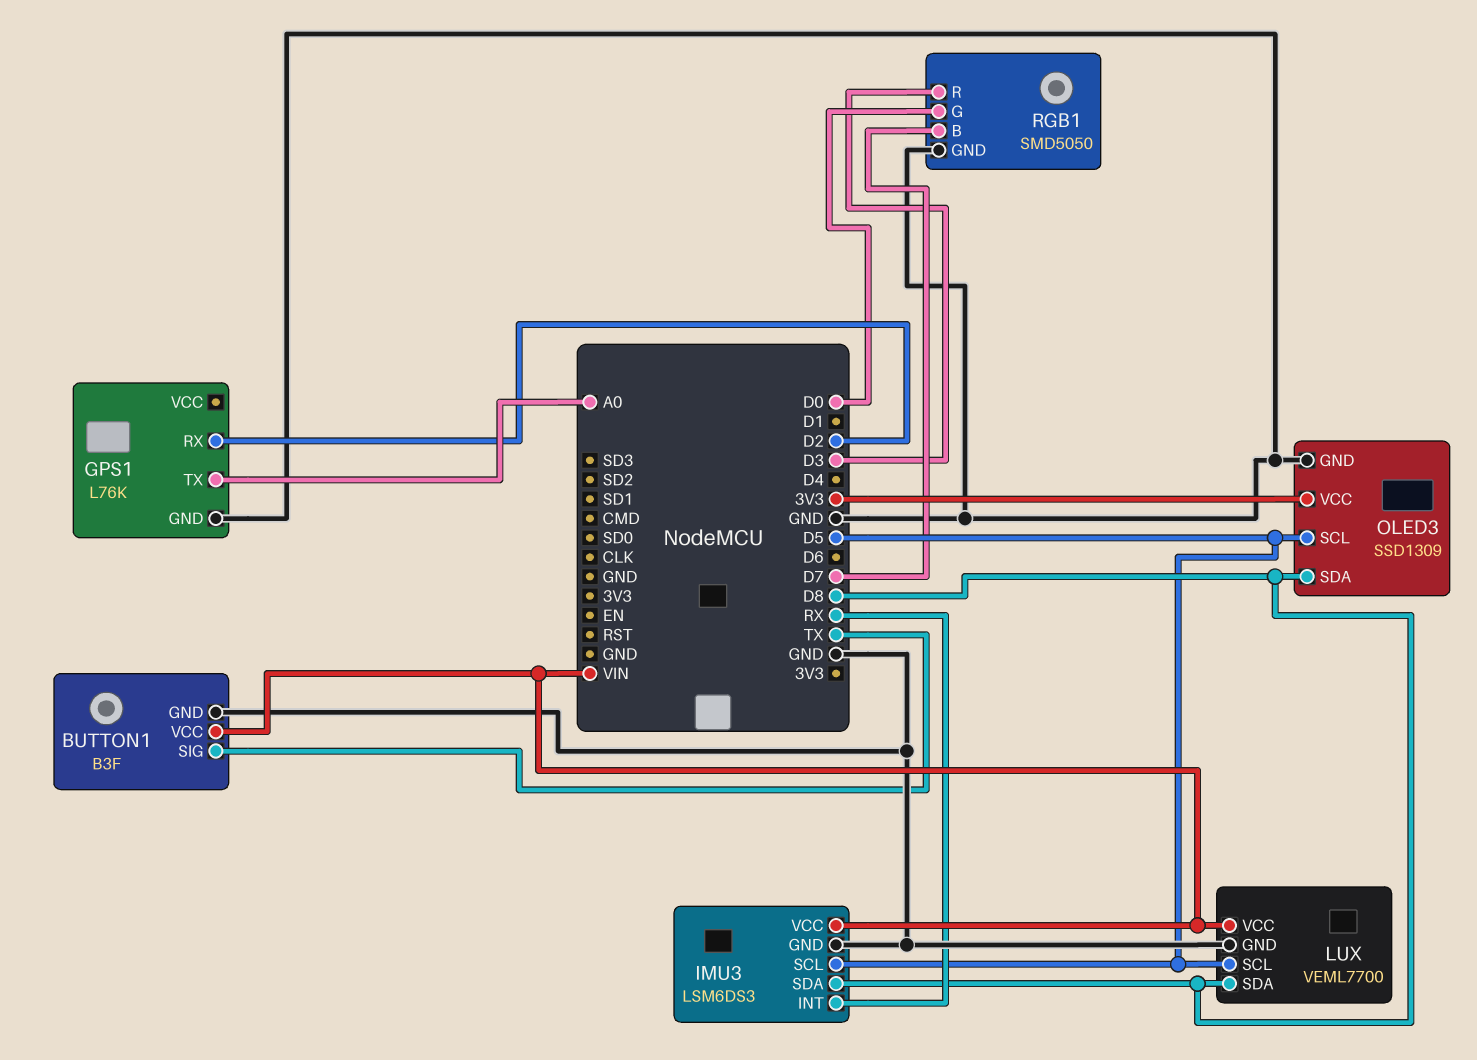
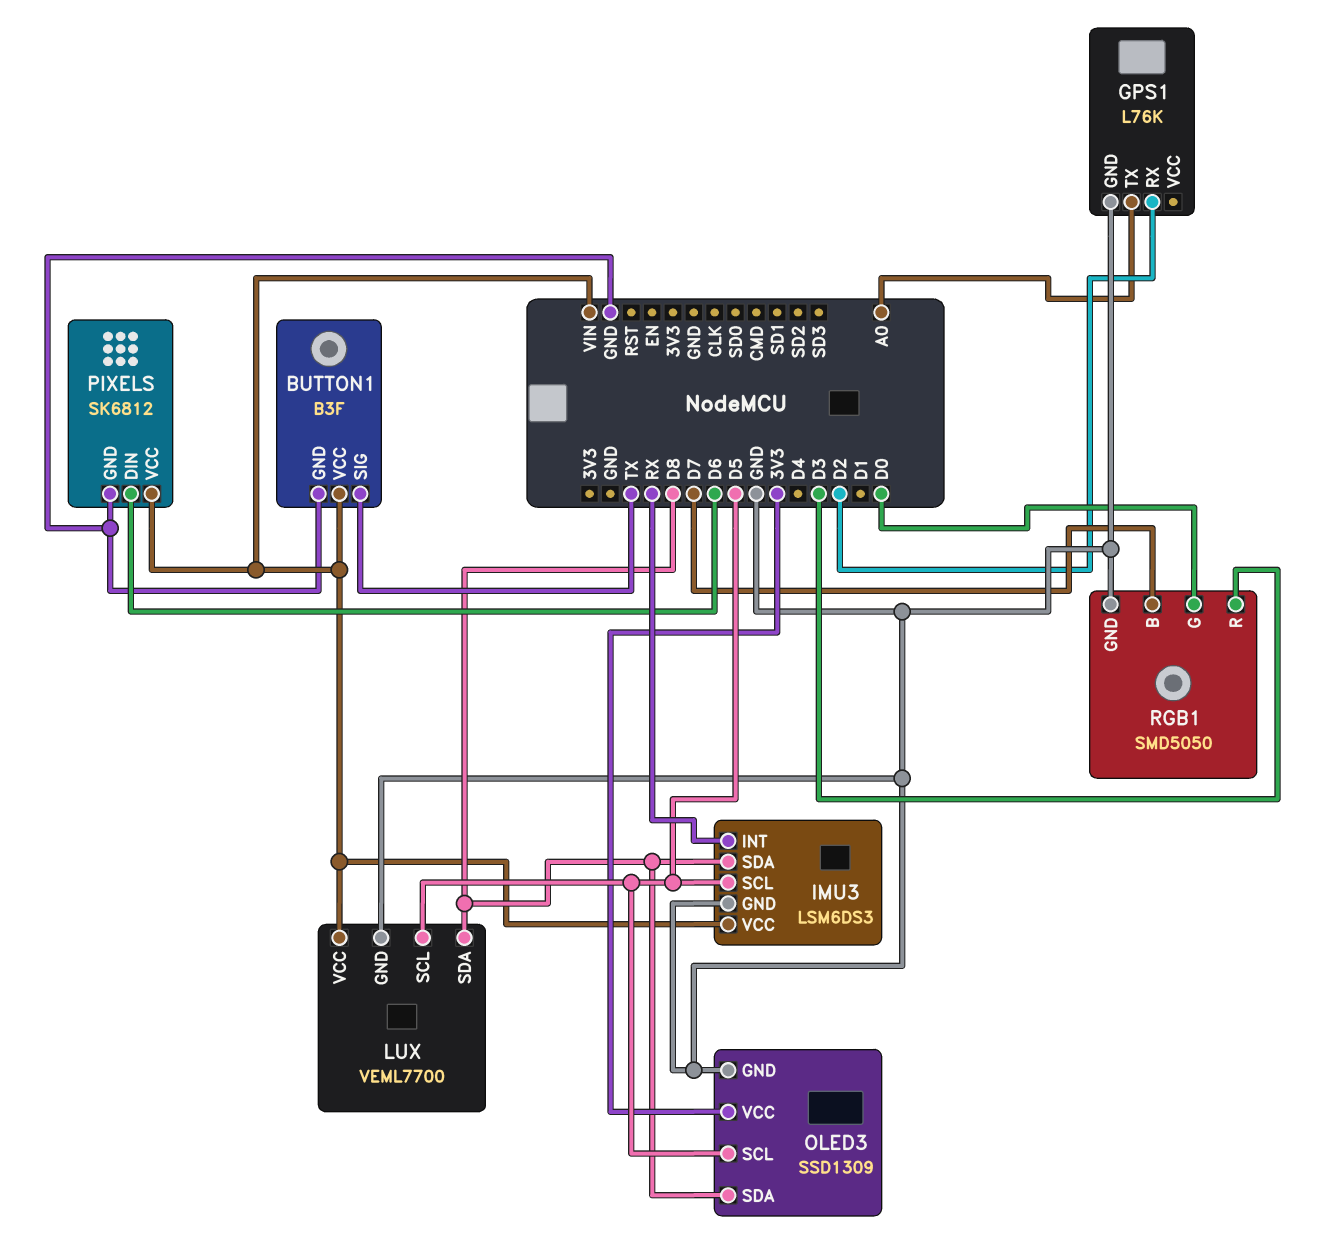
PIXELS: none -> SK6812
PIXELS pin DIN: none -> D6
PIXELS pin GND: none -> GND
PIXELS pin VCC: none -> VIN

